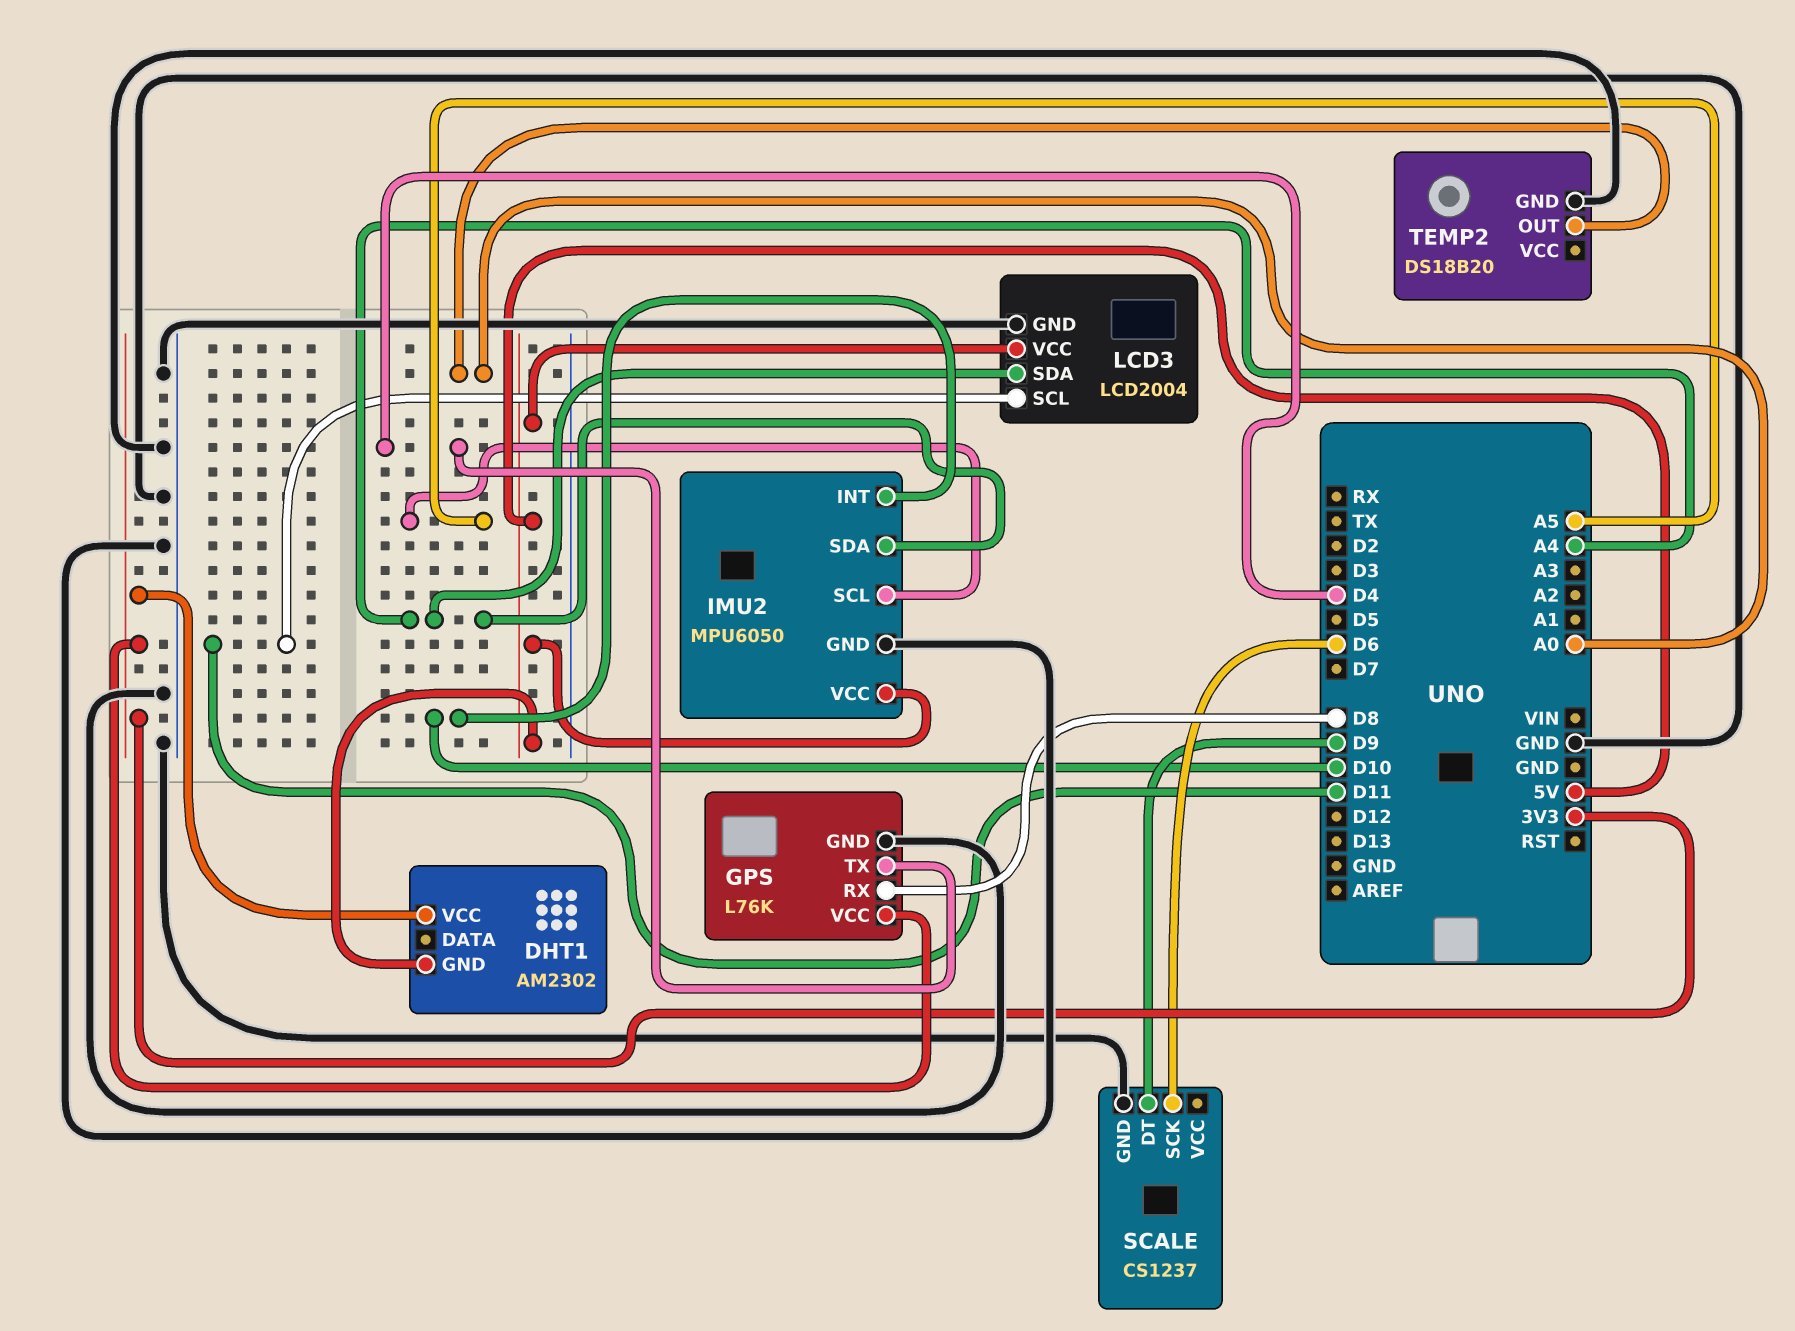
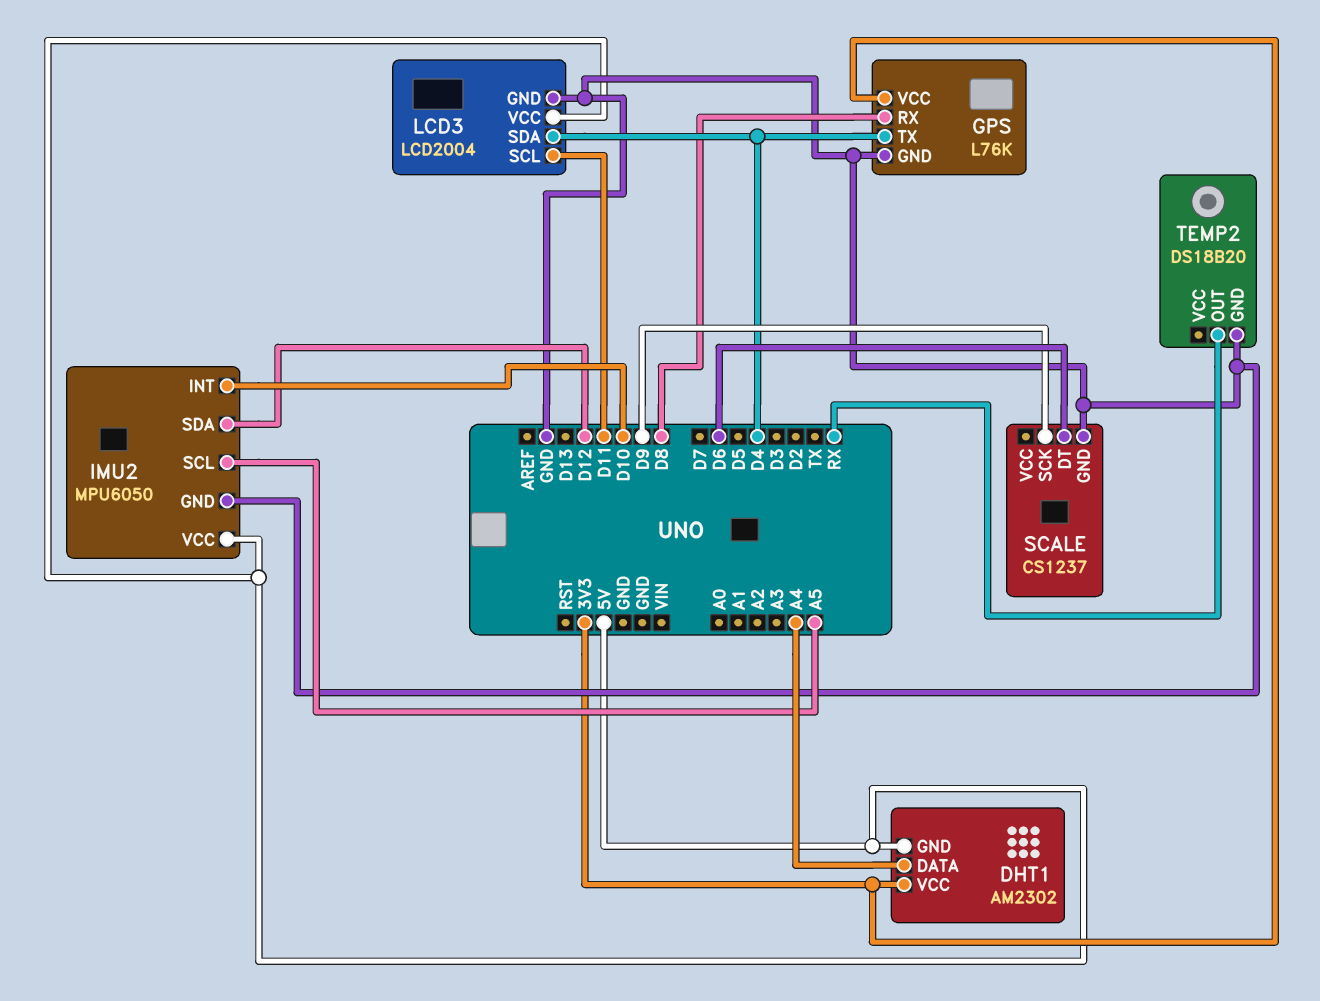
DHT1 pin DATA: none -> A4
IMU2 pin SDA: A4 -> D12
LCD3 pin SDA: A4 -> D4
SCALE pin DT: D9 -> D6
SCALE pin SCK: D6 -> D9
TEMP2 pin OUT: A0 -> RX

